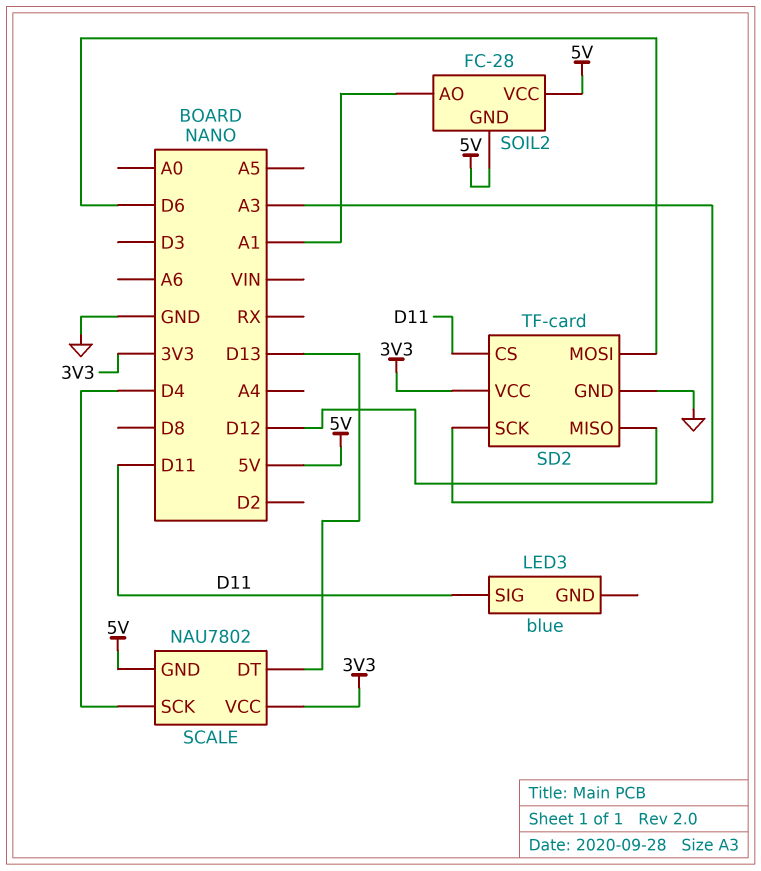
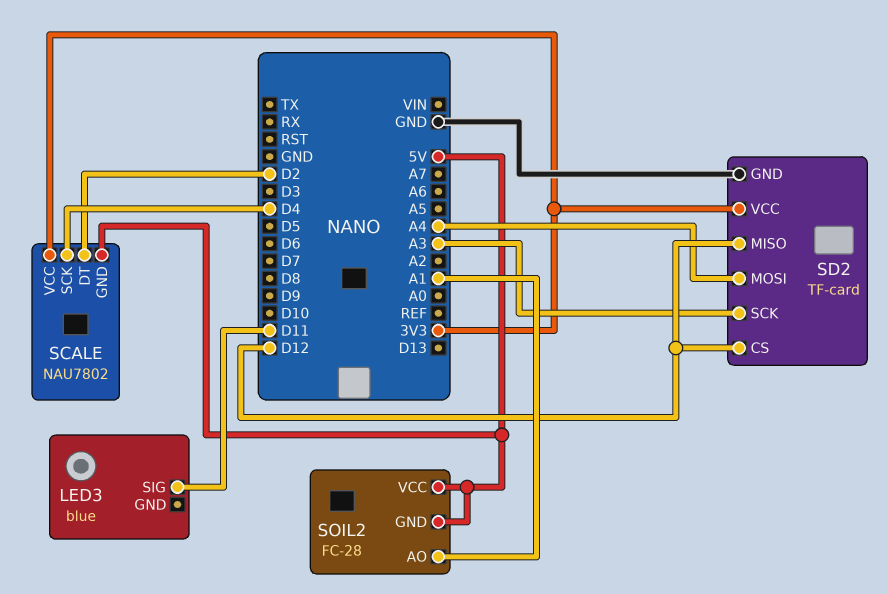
SCALE pin DT: D13 -> D2
SD2 pin CS: D11 -> D12
SD2 pin MOSI: D6 -> A4

